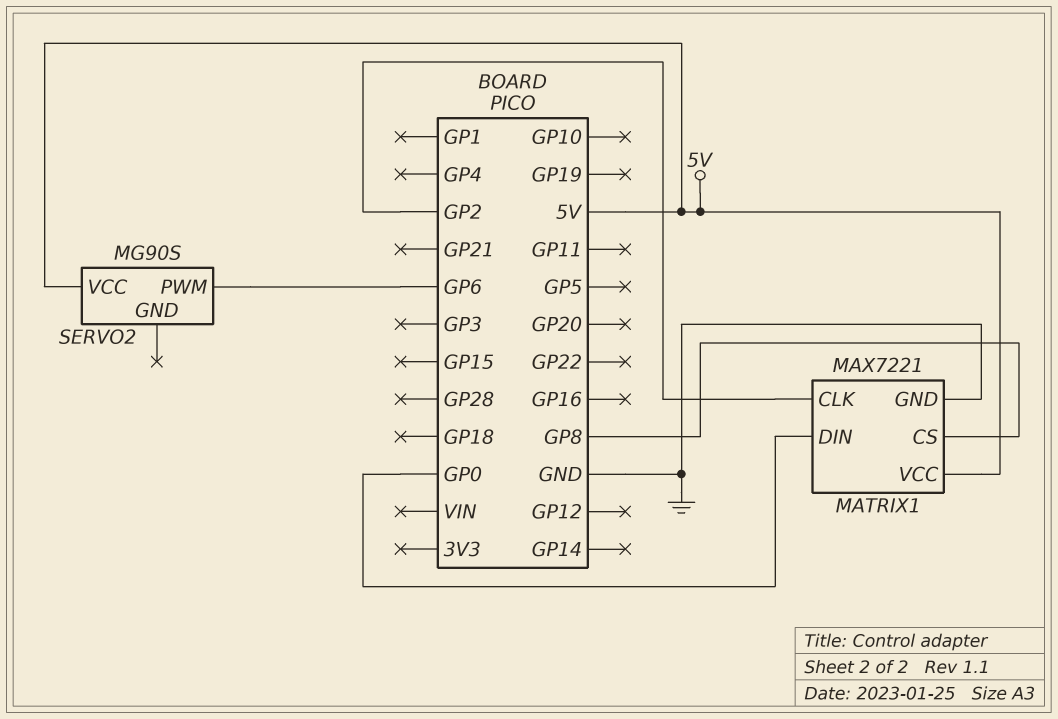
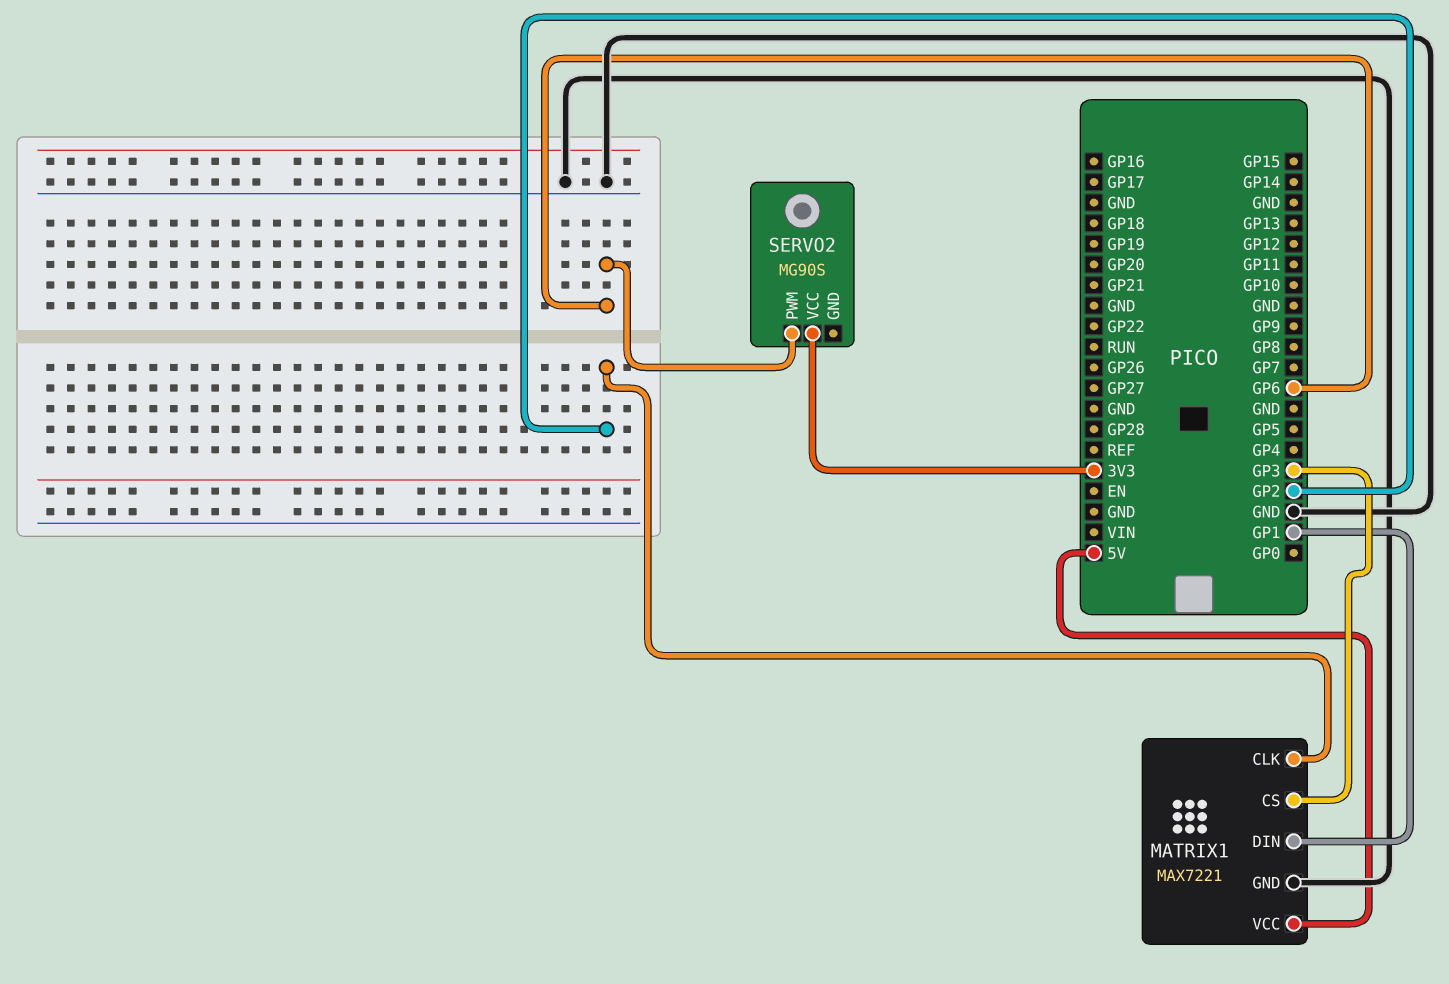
MATRIX1 pin CS: GP8 -> GP3
MATRIX1 pin DIN: GP0 -> GP1
SERVO2 pin VCC: 5V -> 3V3

